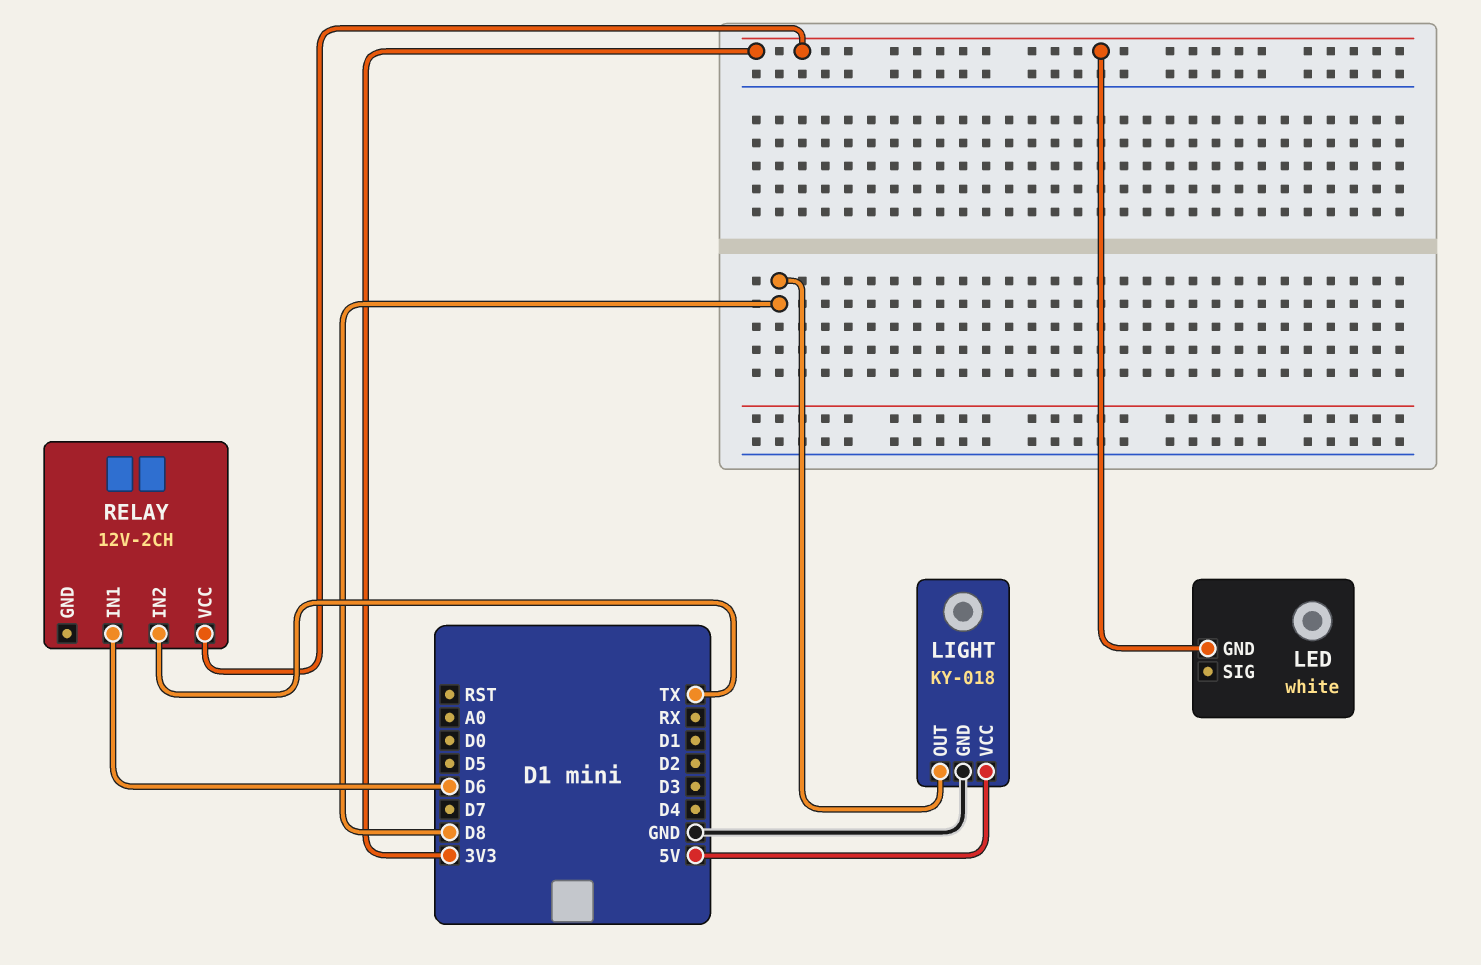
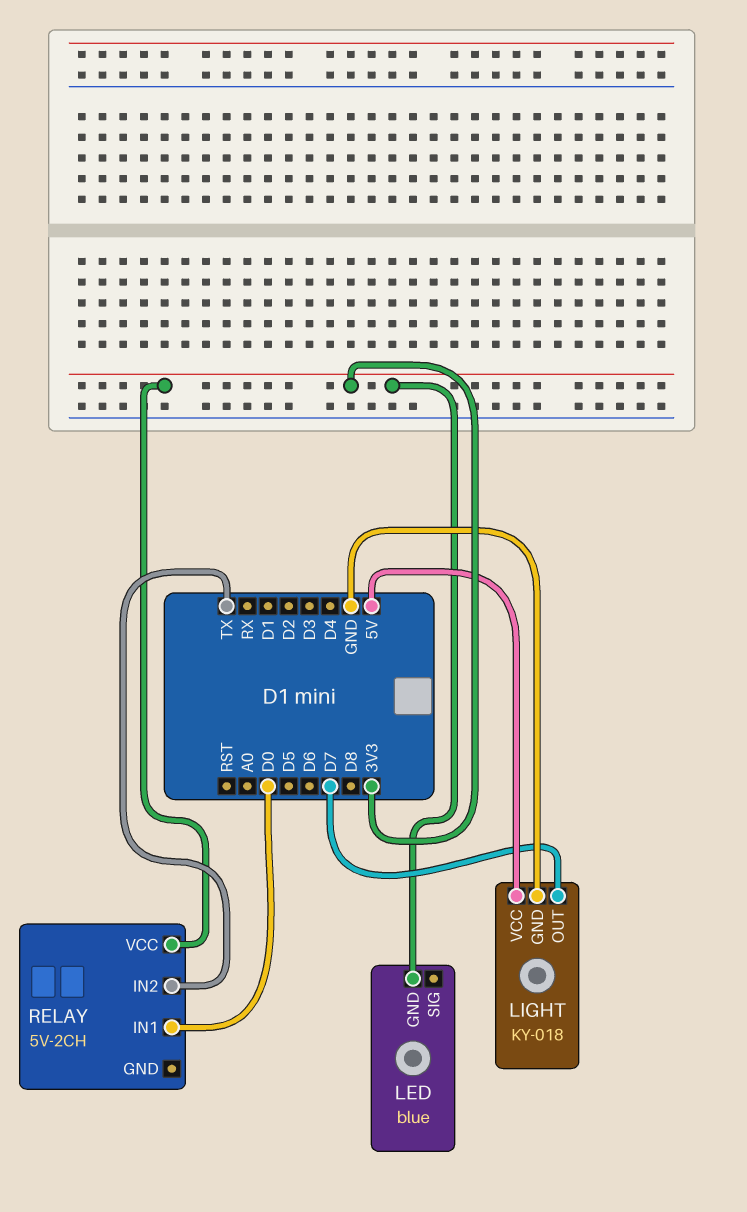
LED: white -> blue
LIGHT pin OUT: D8 -> D7
RELAY: 12V-2CH -> 5V-2CH
RELAY pin IN1: D6 -> D0

